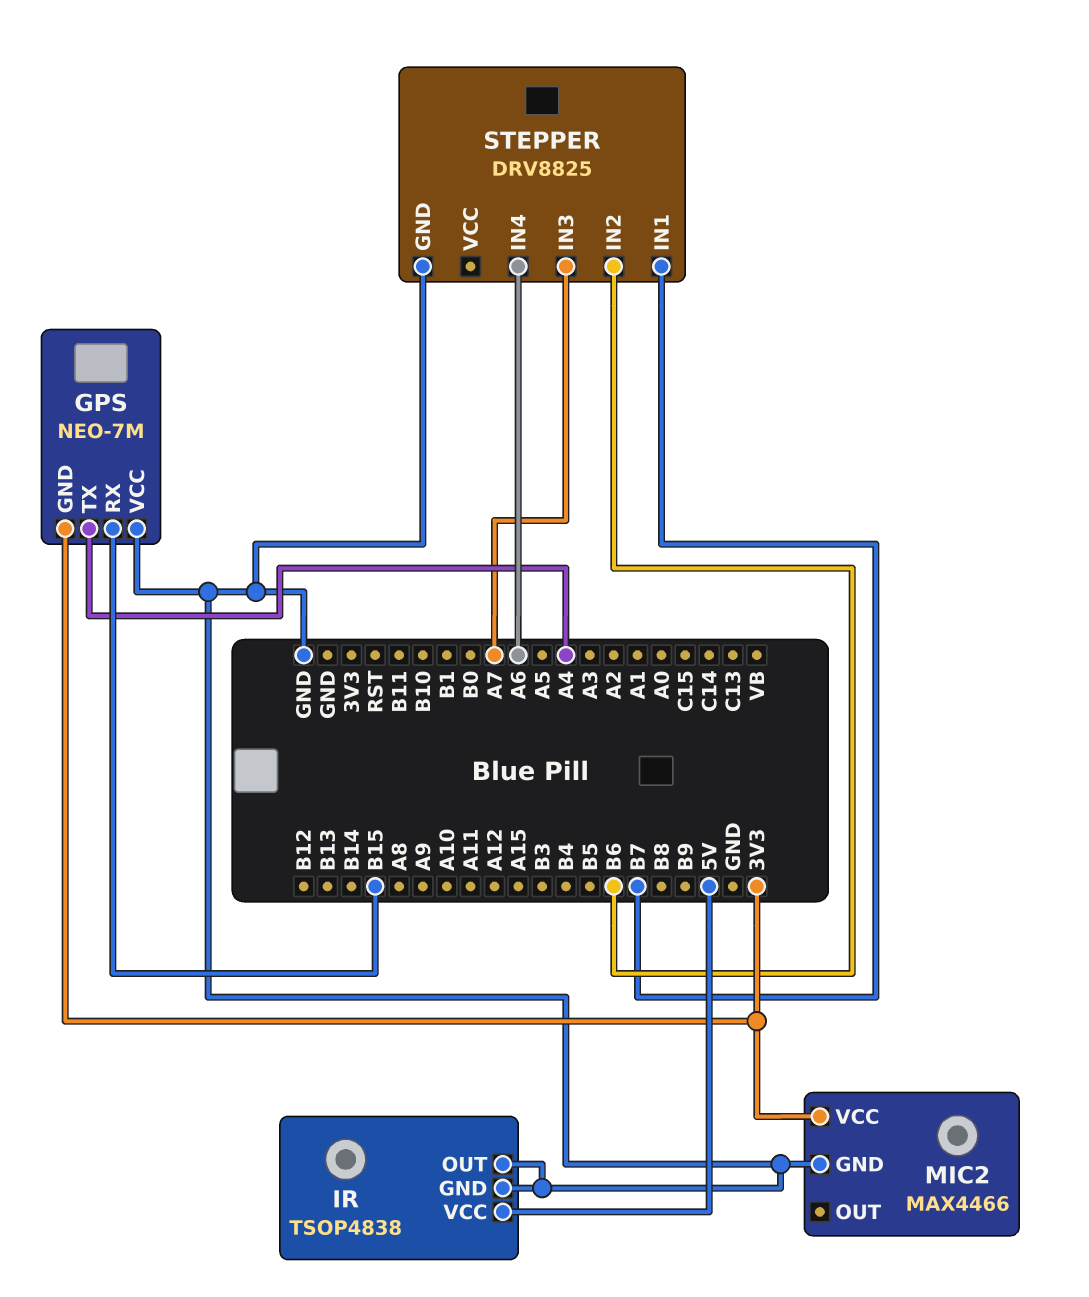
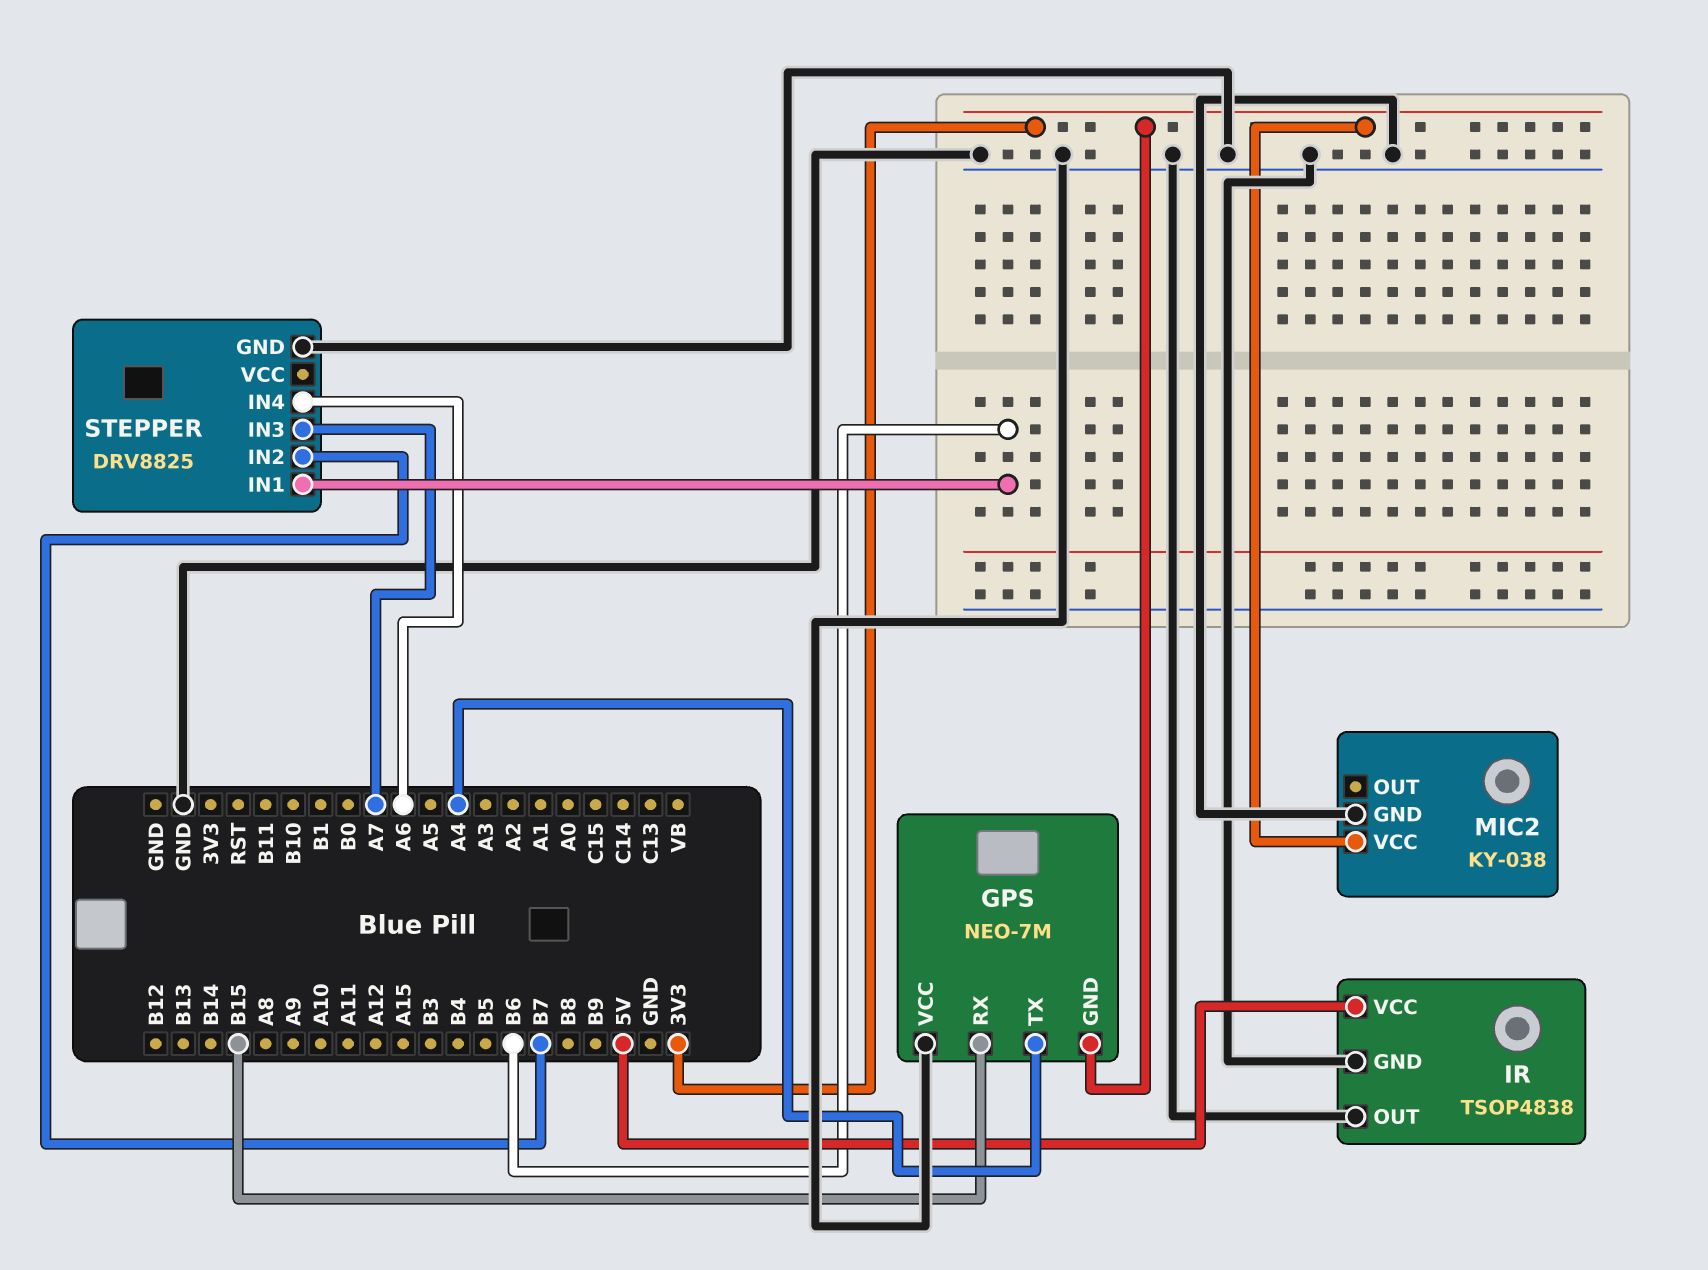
MIC2: MAX4466 -> KY-038
STEPPER pin IN1: B7 -> B6
STEPPER pin IN2: B6 -> B7

